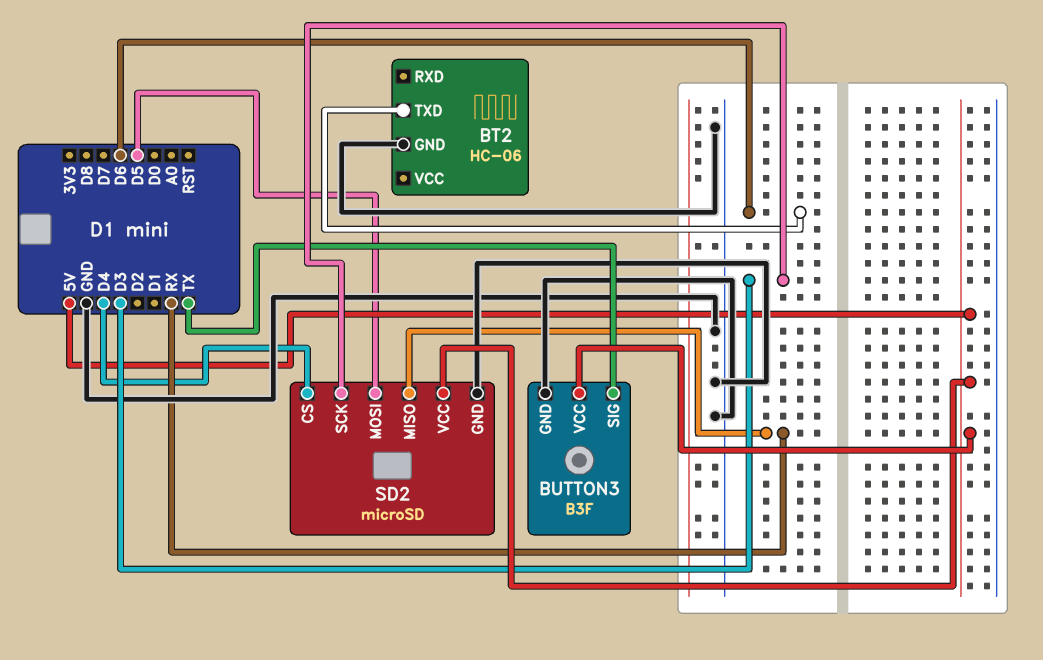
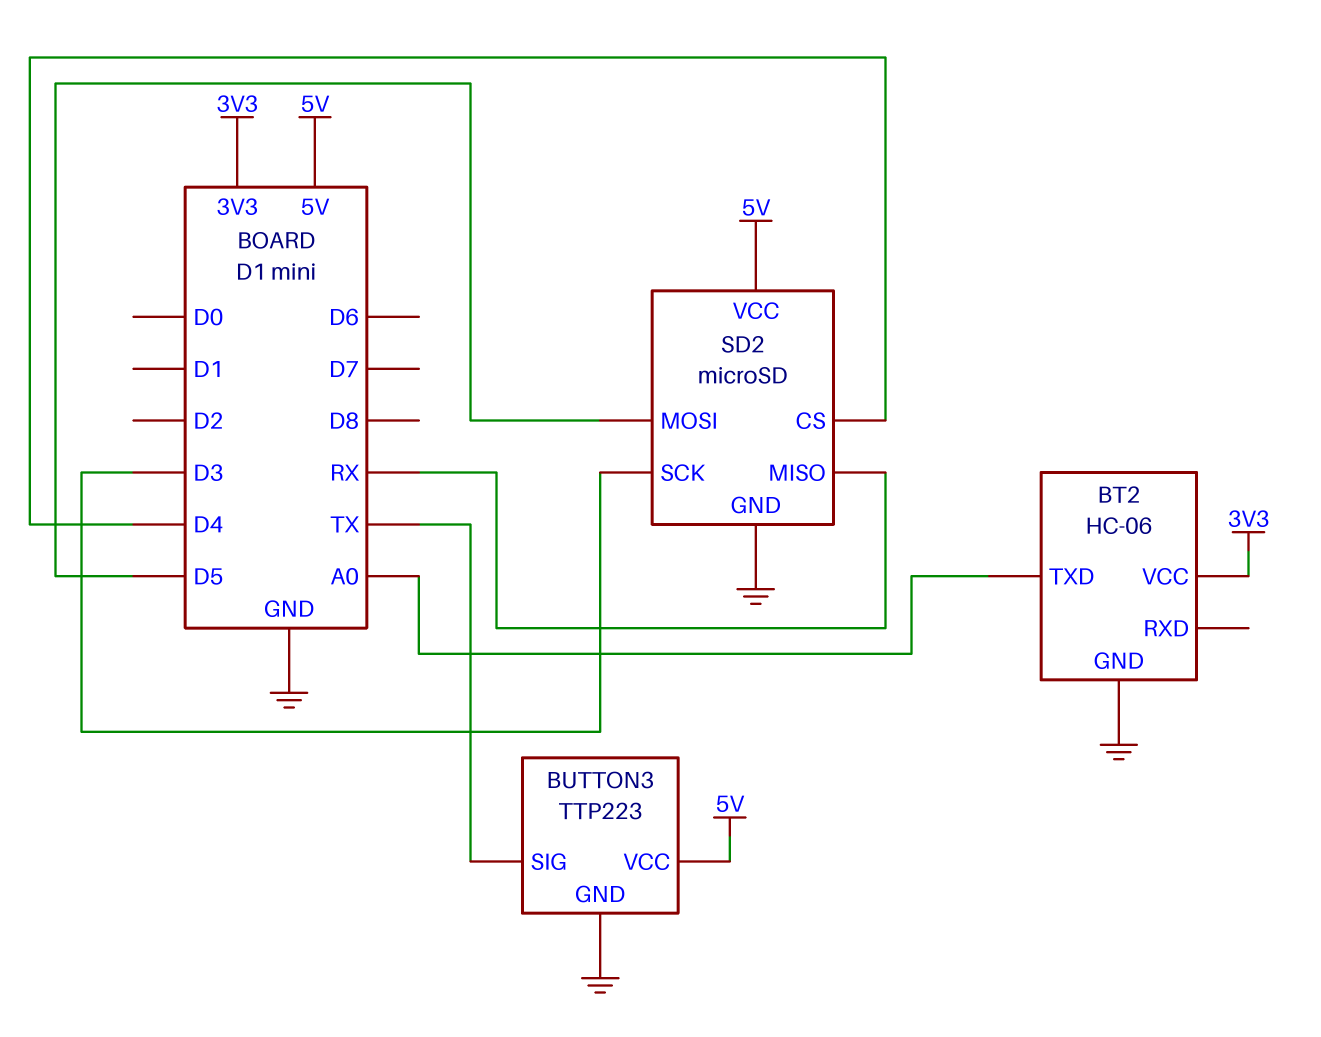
BT2 pin TXD: D6 -> A0
BT2 pin VCC: none -> 3V3
BUTTON3: B3F -> TTP223

